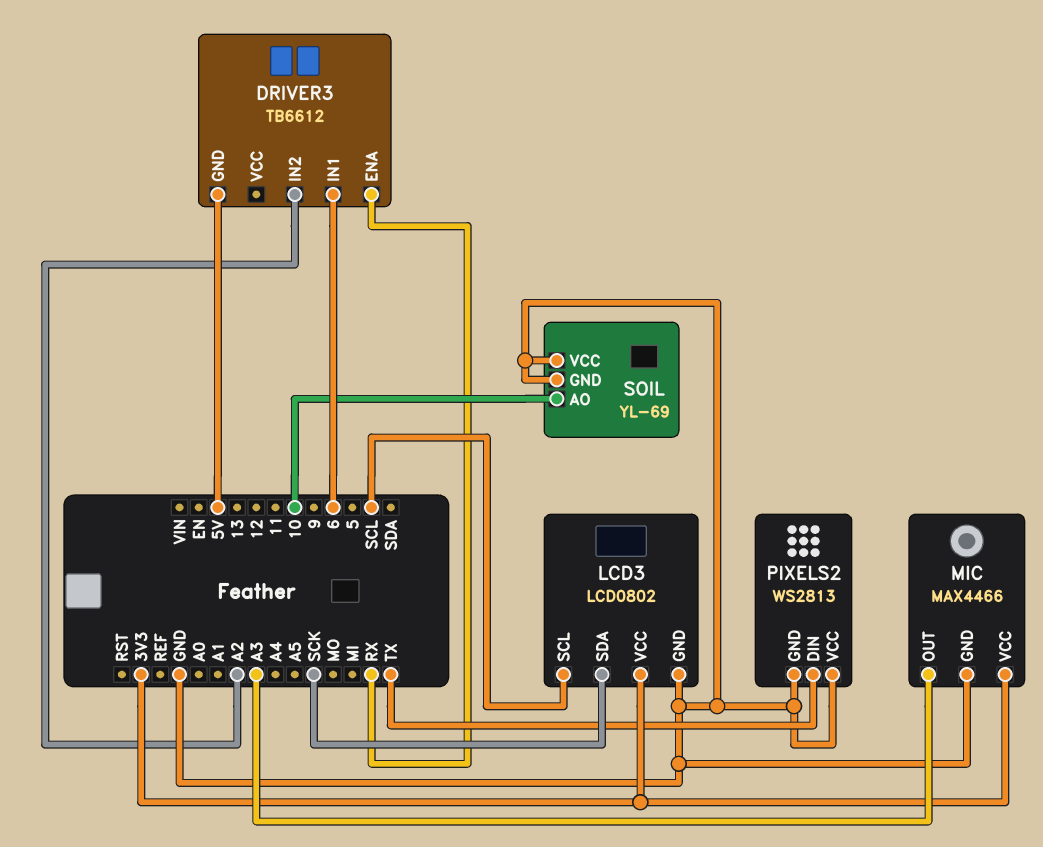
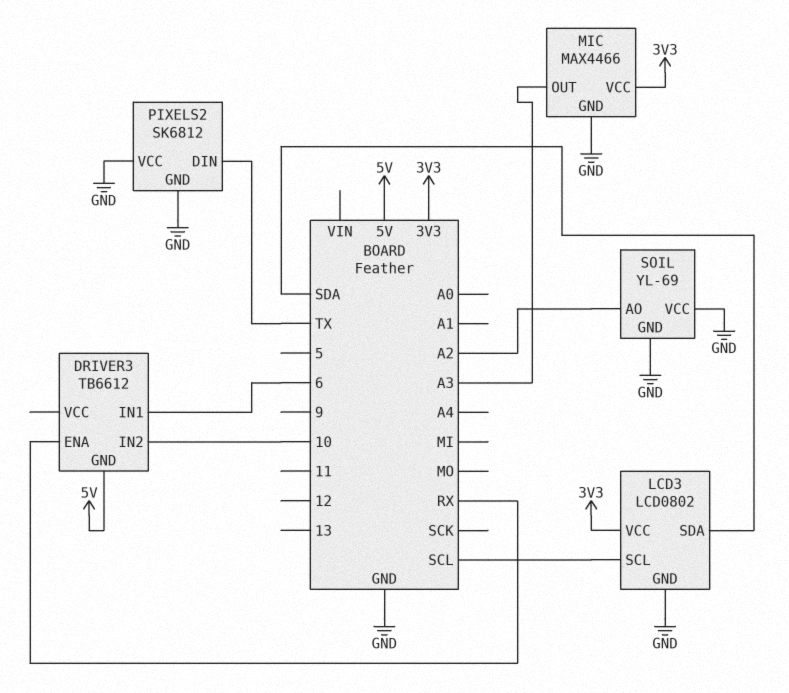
DRIVER3 pin IN2: A2 -> 10
LCD3 pin SDA: SCK -> SDA
PIXELS2: WS2813 -> SK6812
SOIL pin AO: 10 -> A2

